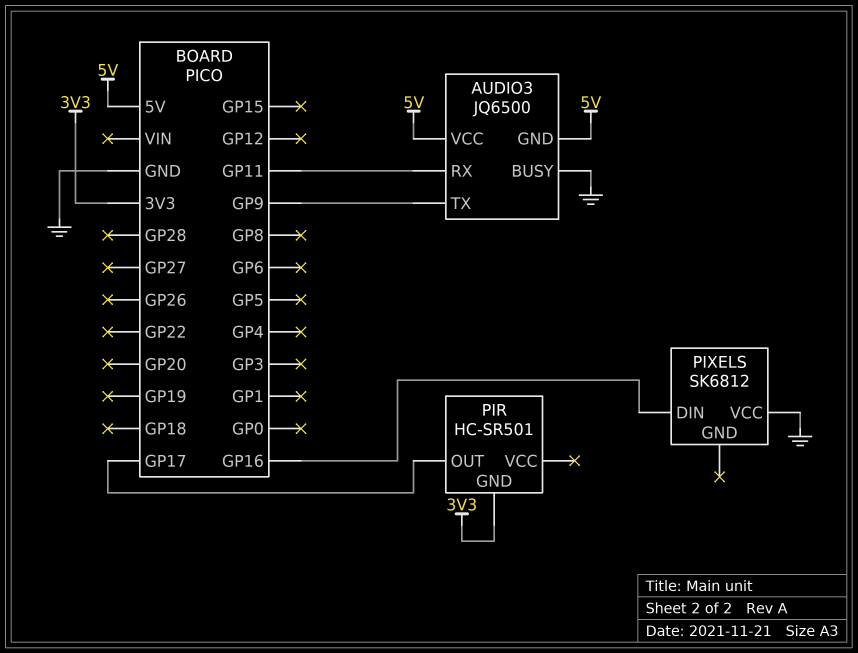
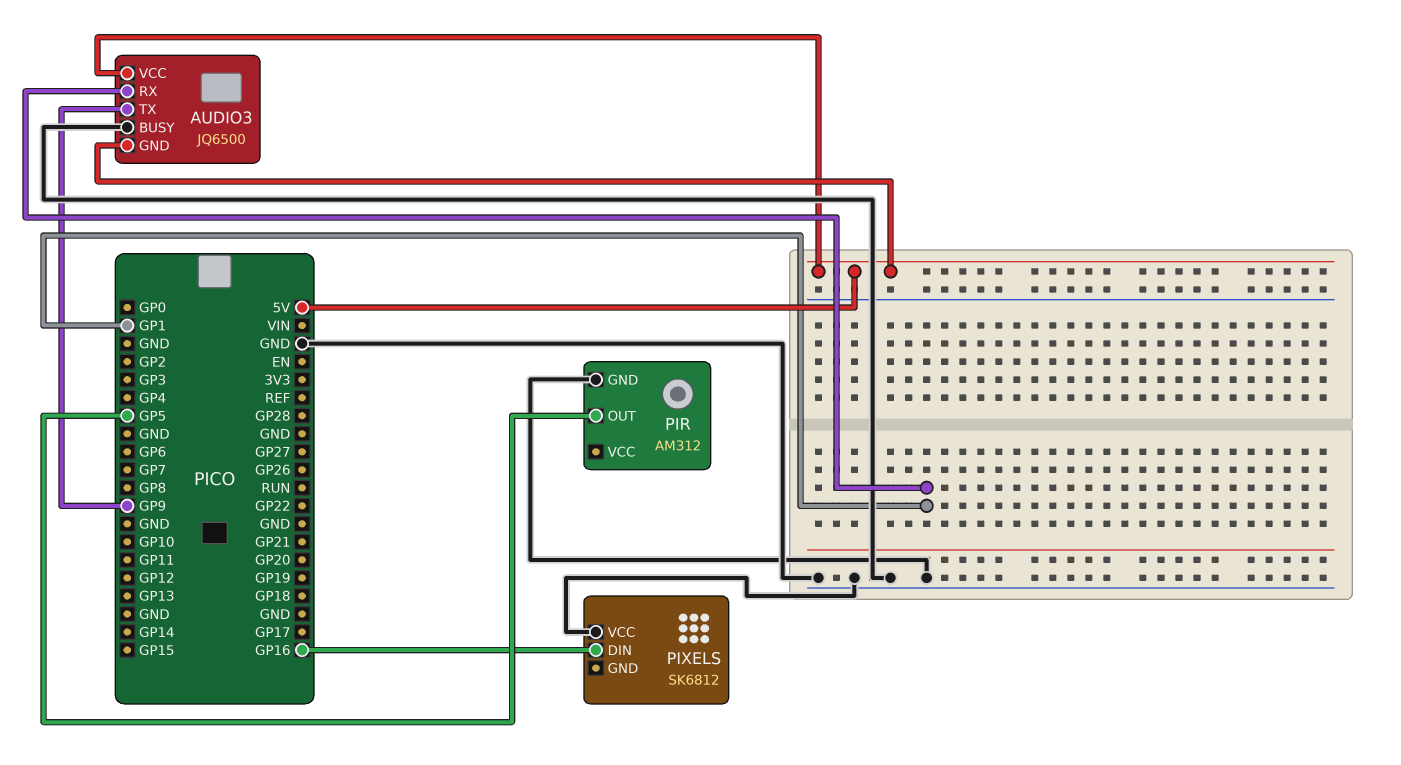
AUDIO3 pin RX: GP11 -> GP1
PIR: HC-SR501 -> AM312
PIR pin GND: 3V3 -> GND
PIR pin OUT: GP17 -> GP5

